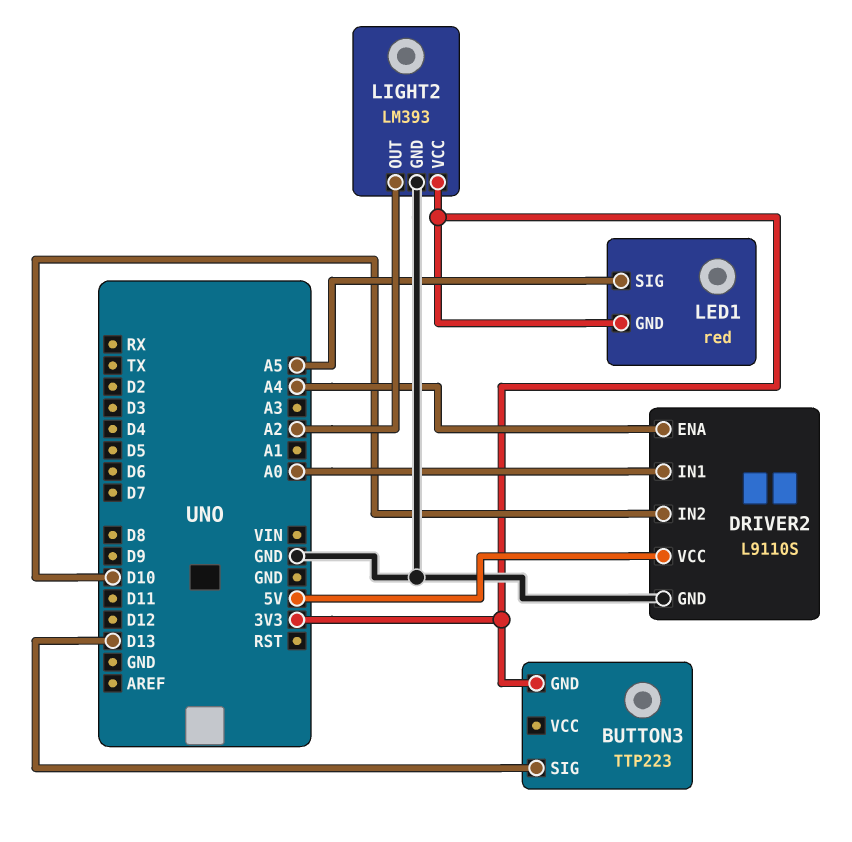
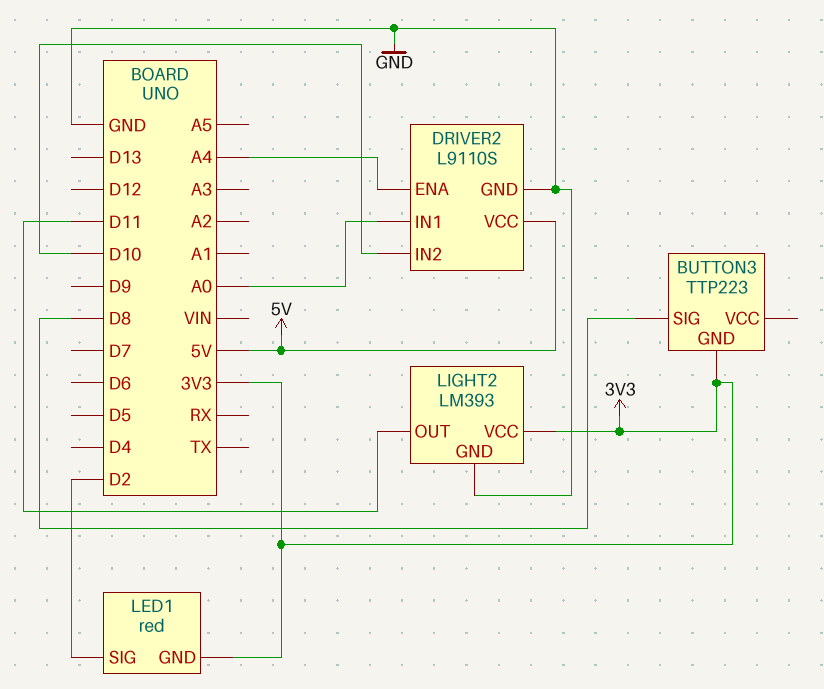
BUTTON3 pin SIG: D13 -> D8
LED1 pin SIG: A5 -> D2
LIGHT2 pin OUT: A2 -> D11

